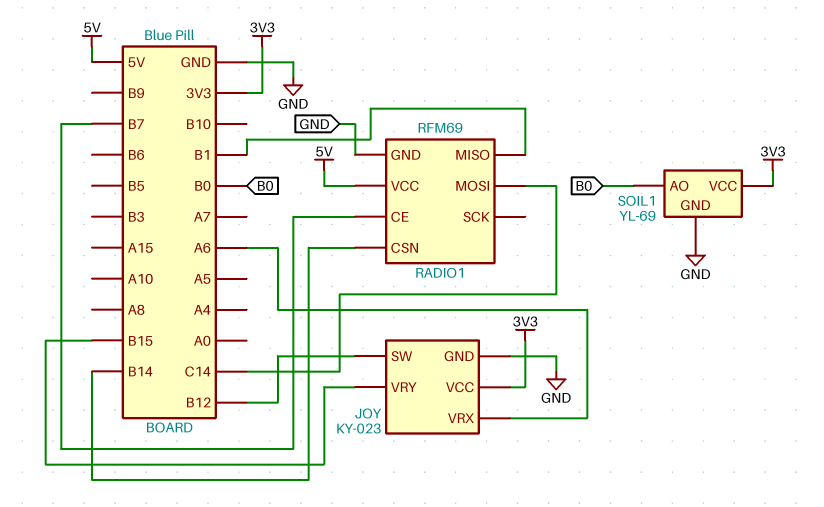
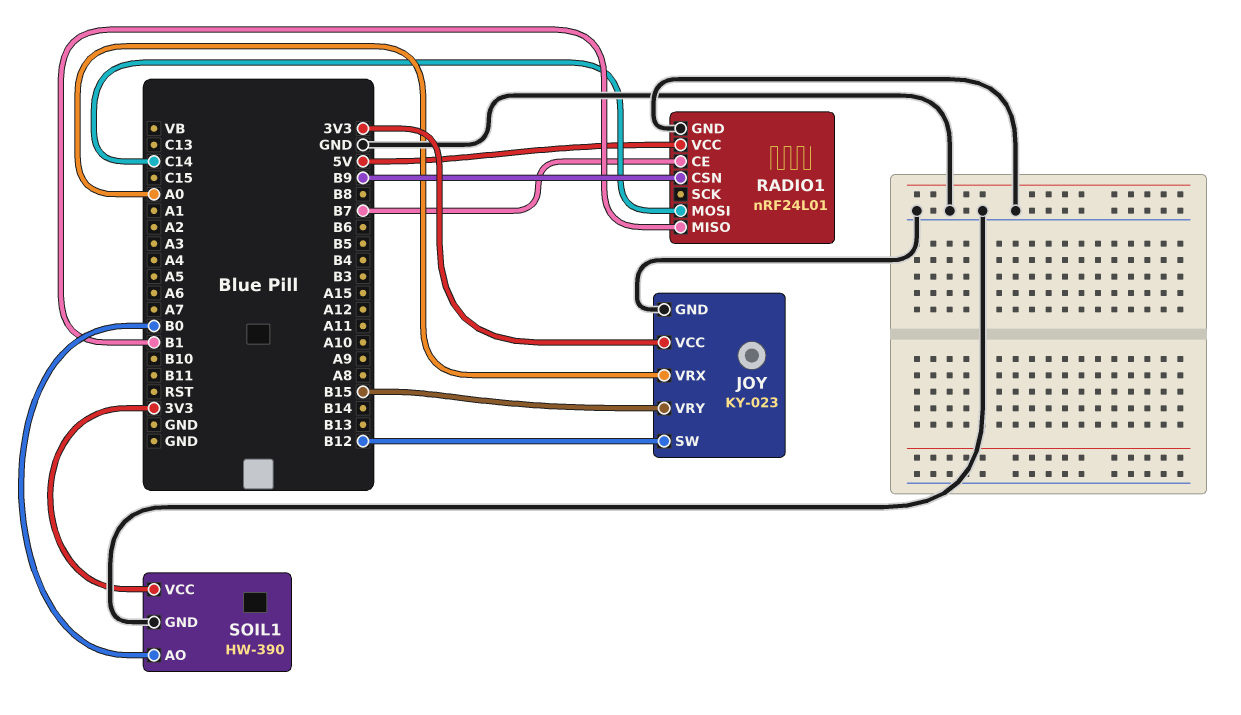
JOY pin VRX: A6 -> A0
RADIO1: RFM69 -> nRF24L01
RADIO1 pin CSN: B14 -> B9
SOIL1: YL-69 -> HW-390

